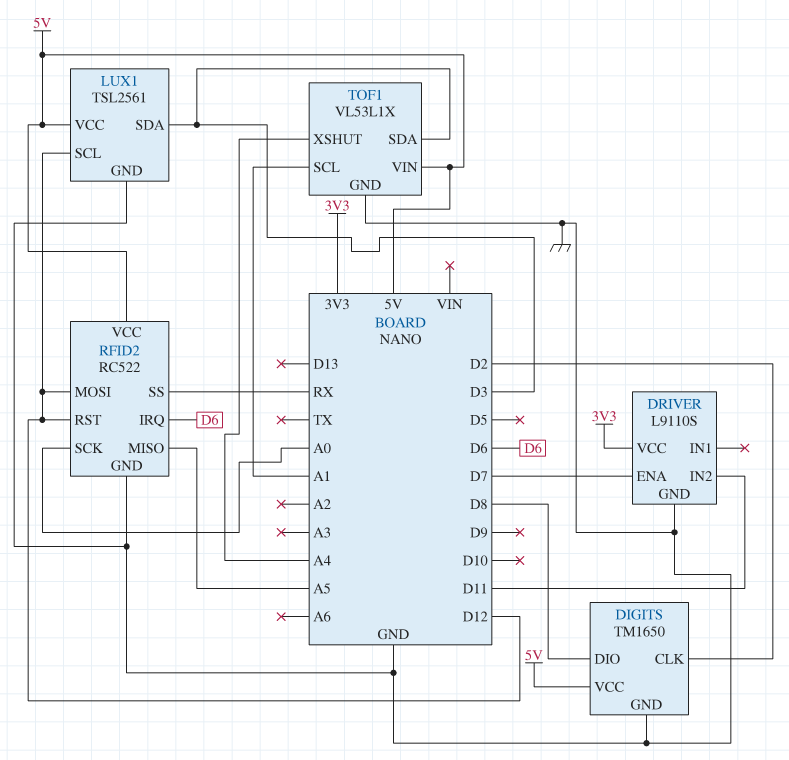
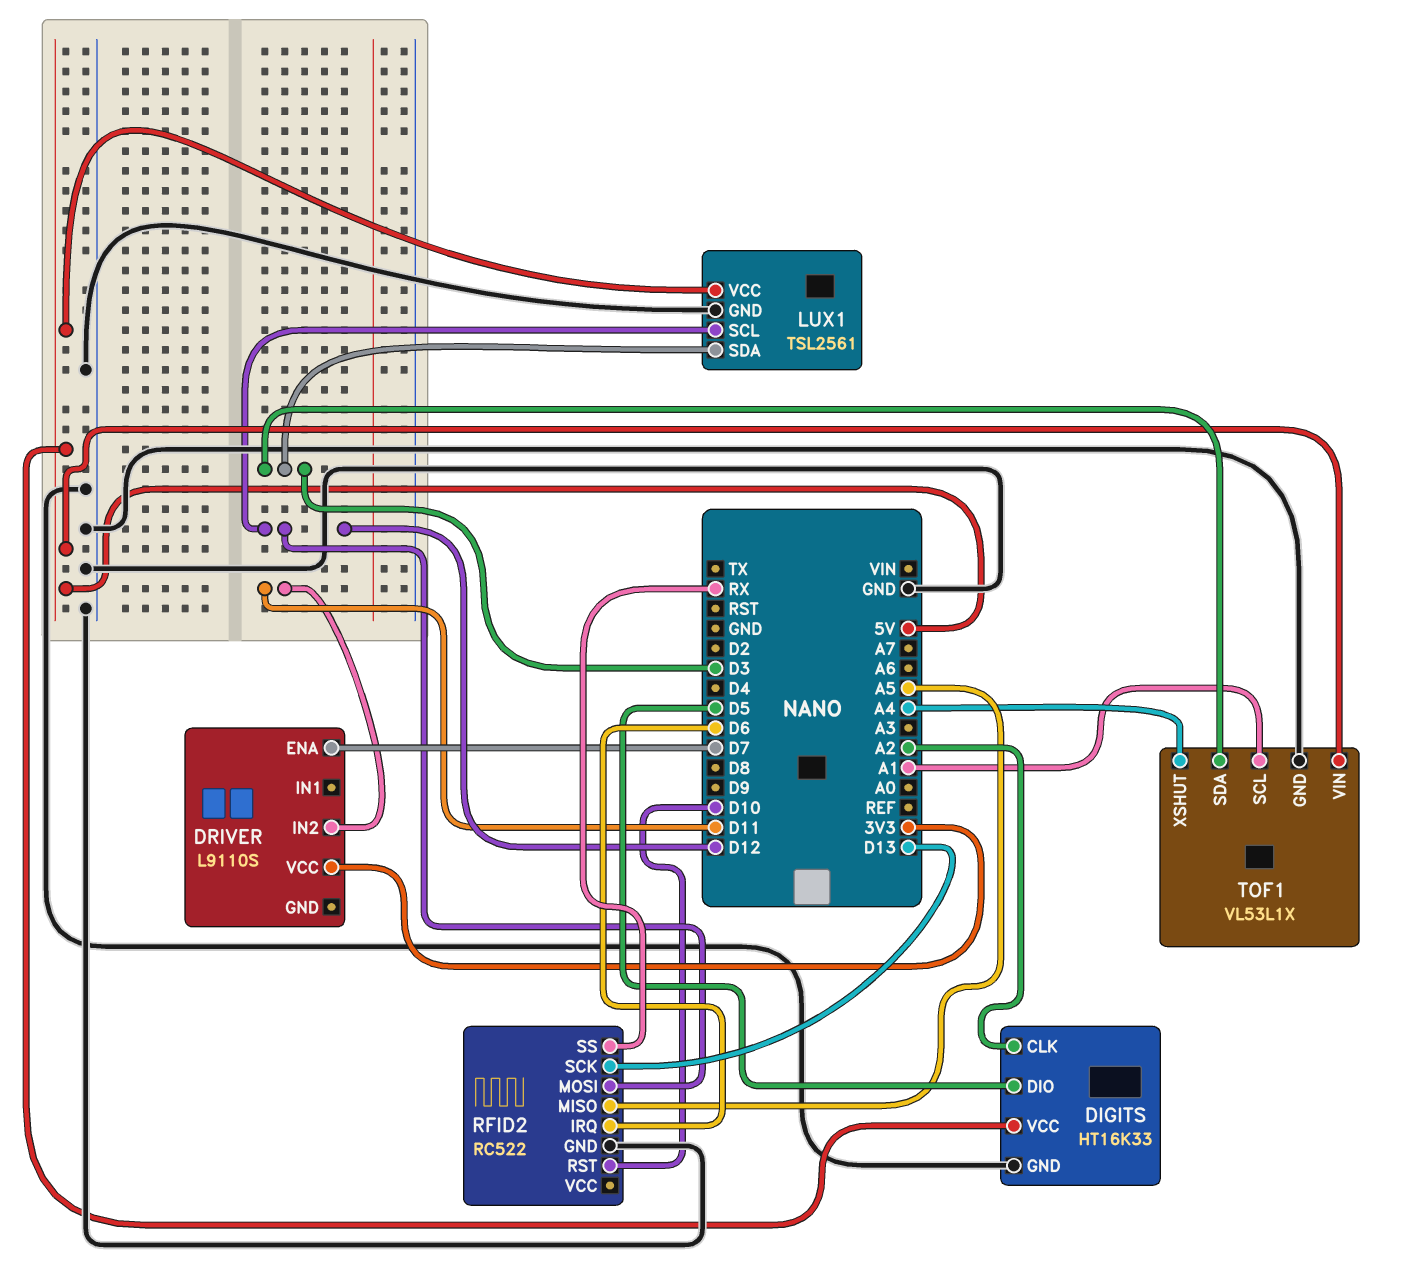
DIGITS: TM1650 -> HT16K33
DIGITS pin CLK: D2 -> A2
DIGITS pin DIO: D8 -> D5
DRIVER pin GND: GND -> none
RFID2 pin RST: D12 -> D10
RFID2 pin SCK: A0 -> D13
RFID2 pin VCC: 5V -> none

